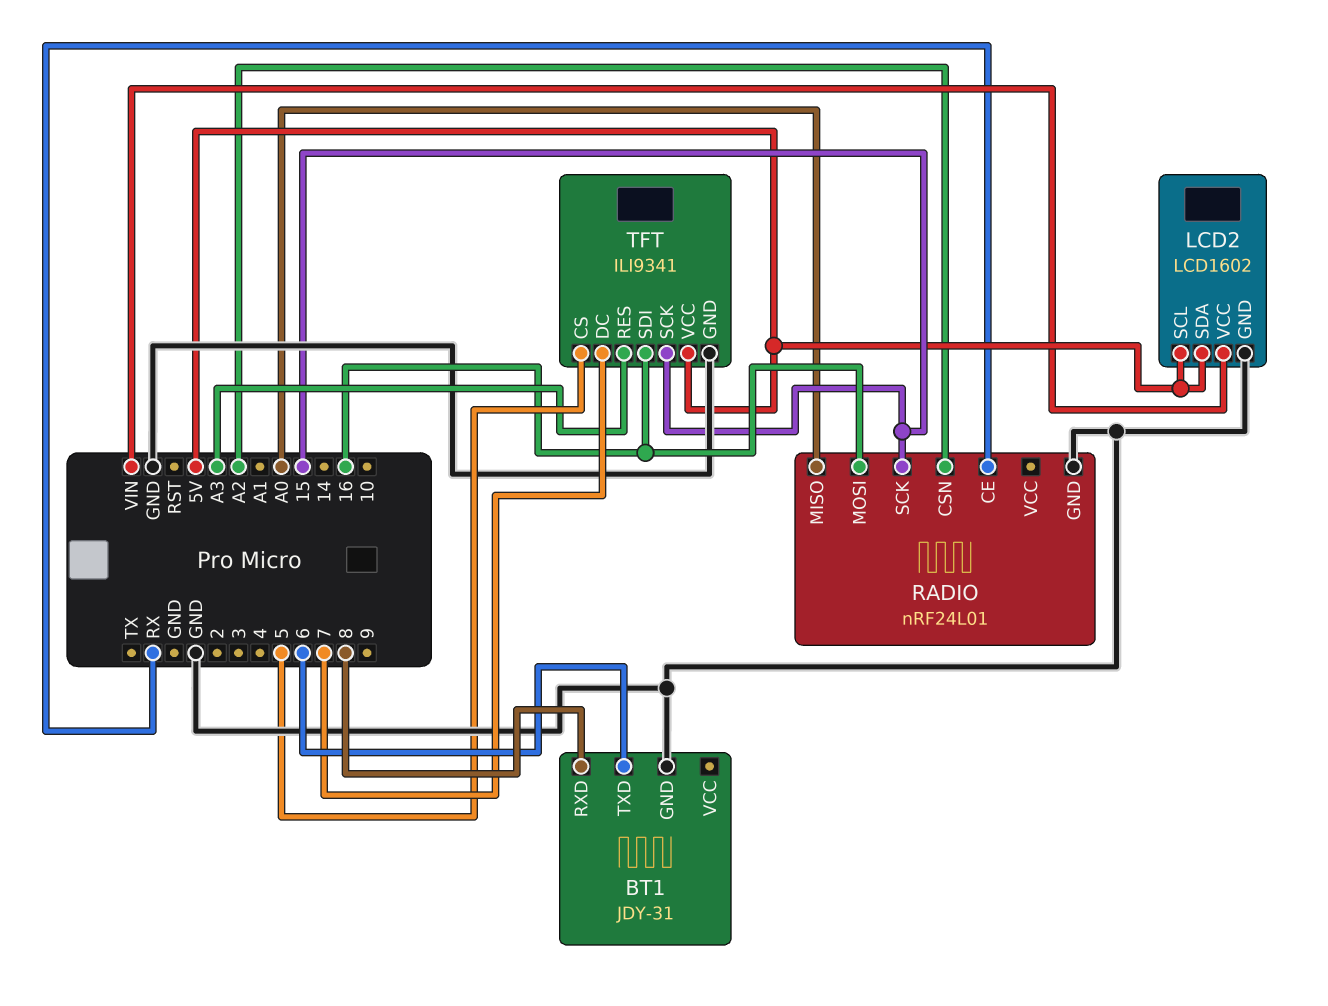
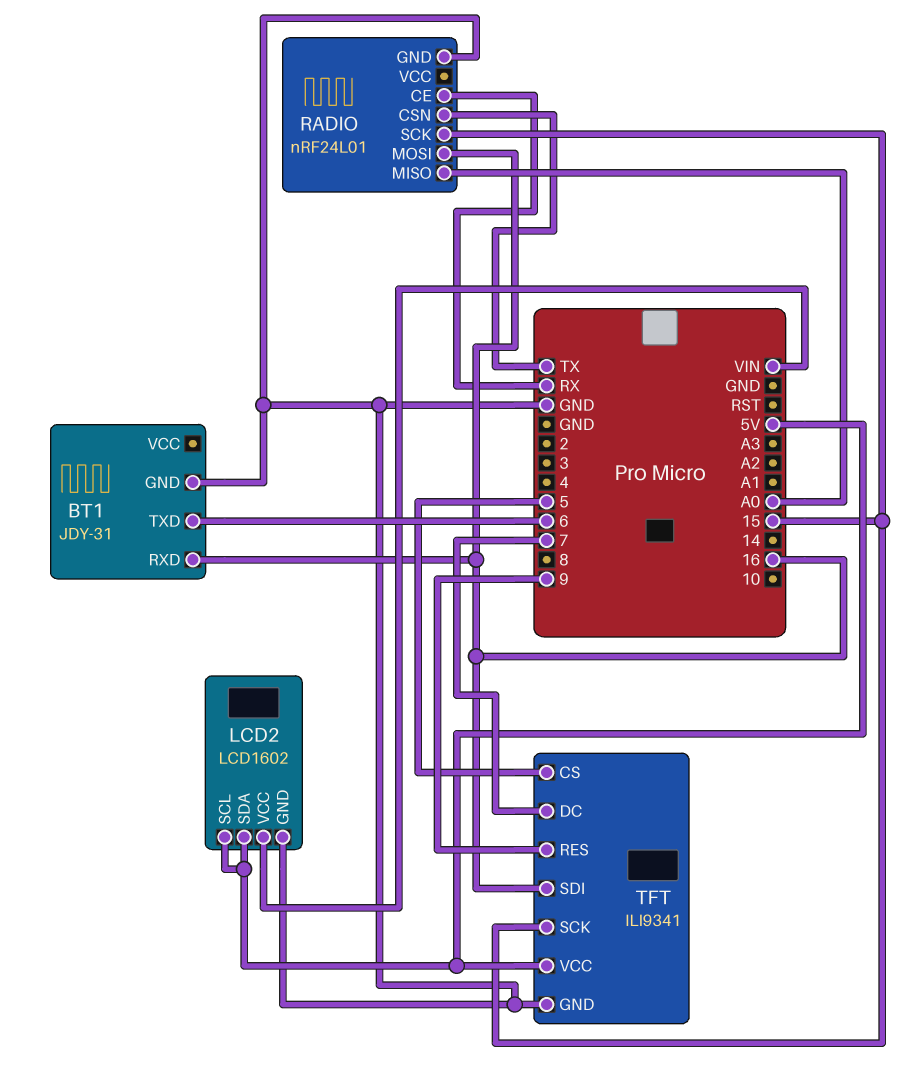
BT1 pin RXD: 8 -> 16
RADIO pin CSN: A2 -> TX
TFT pin RES: A3 -> 9

